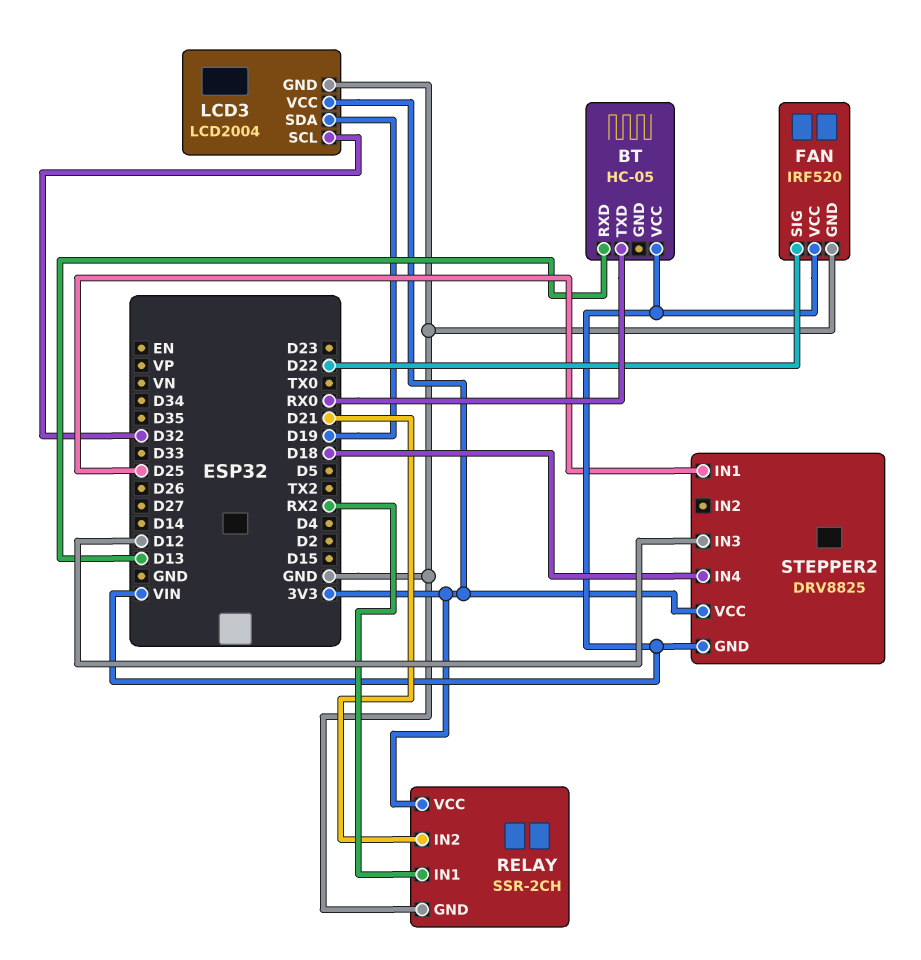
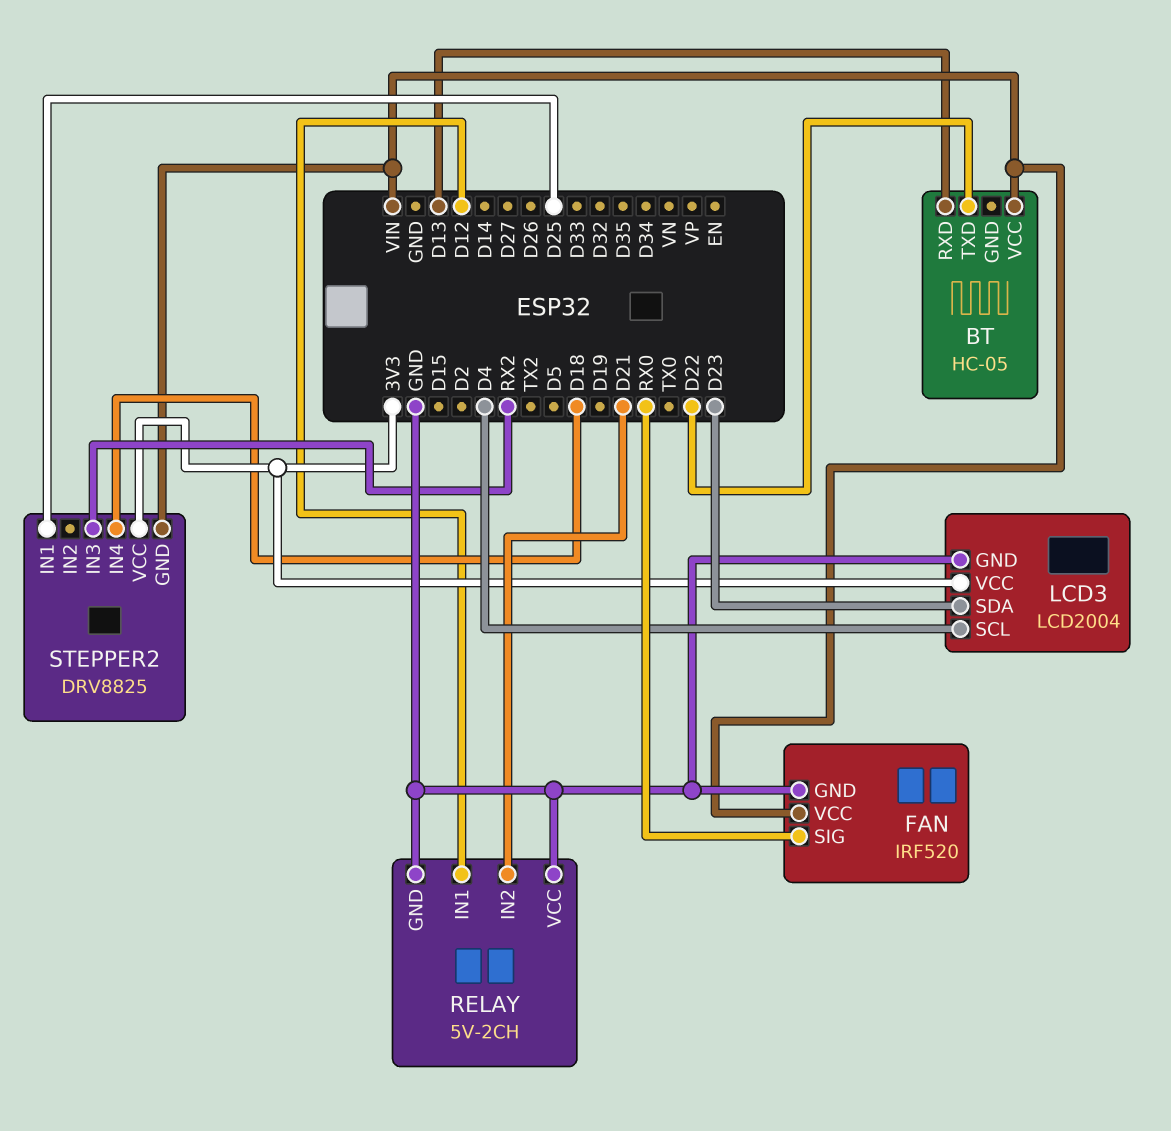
BT pin TXD: RX0 -> D22
FAN pin SIG: D22 -> RX0
LCD3 pin SCL: D32 -> D4
LCD3 pin SDA: D19 -> D23
RELAY: SSR-2CH -> 5V-2CH
RELAY pin IN1: RX2 -> D12
RELAY pin VCC: 3V3 -> GND
STEPPER2 pin IN3: D12 -> RX2

